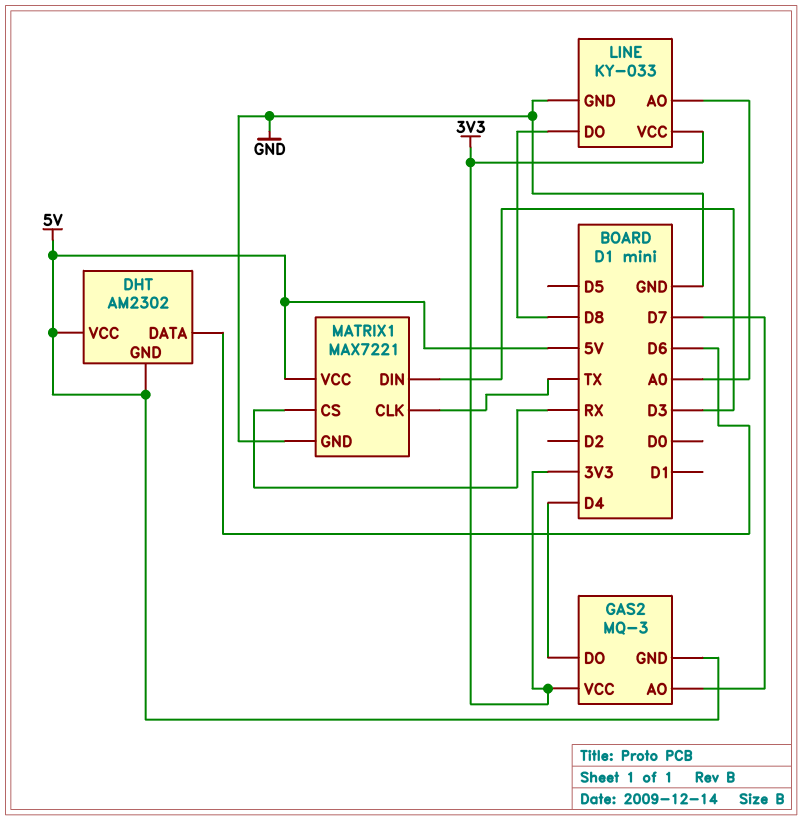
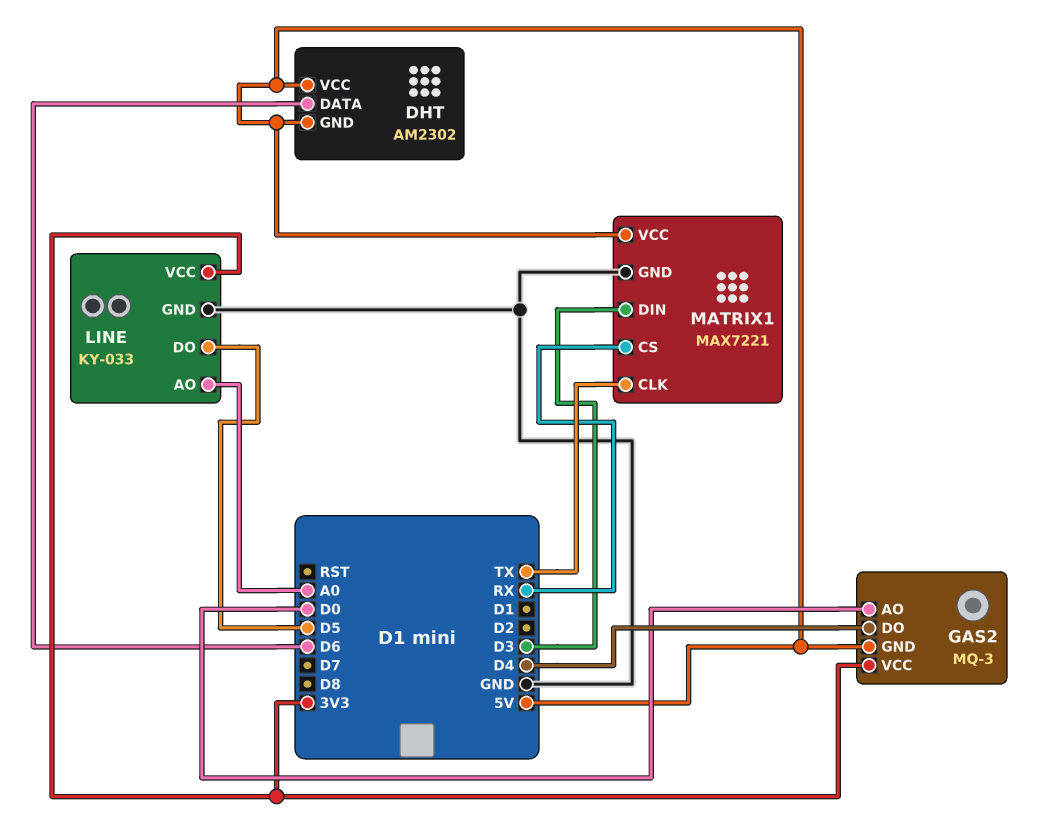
GAS2 pin AO: D7 -> D0
LINE pin DO: D8 -> D5

